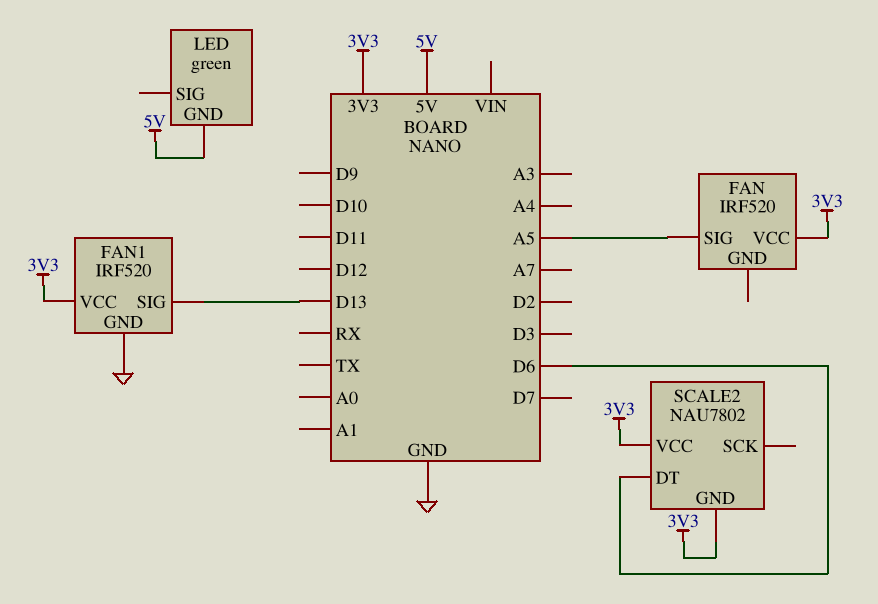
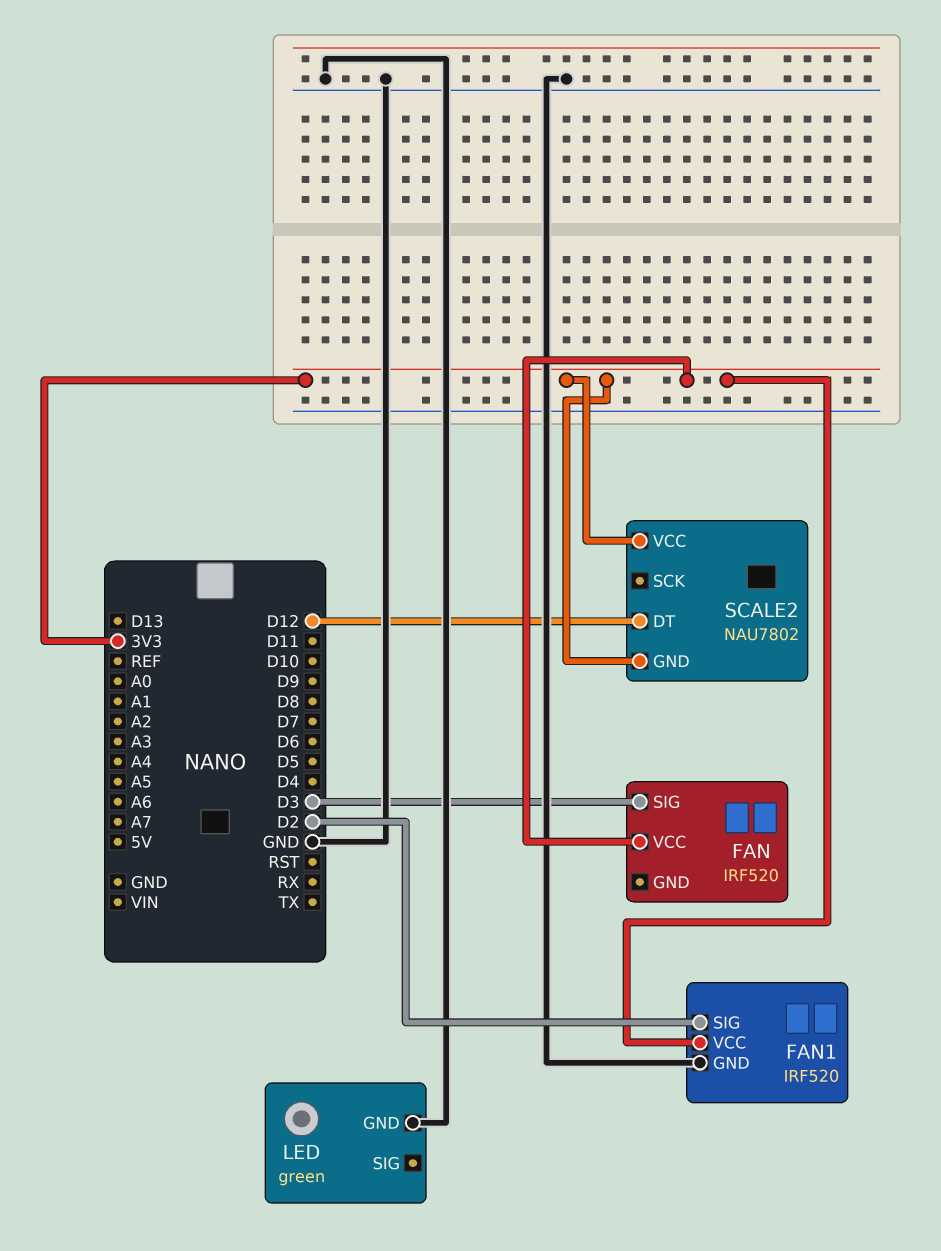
FAN pin SIG: A5 -> D3
FAN1 pin SIG: D13 -> D2
LED pin GND: 5V -> GND
SCALE2 pin DT: D6 -> D12

